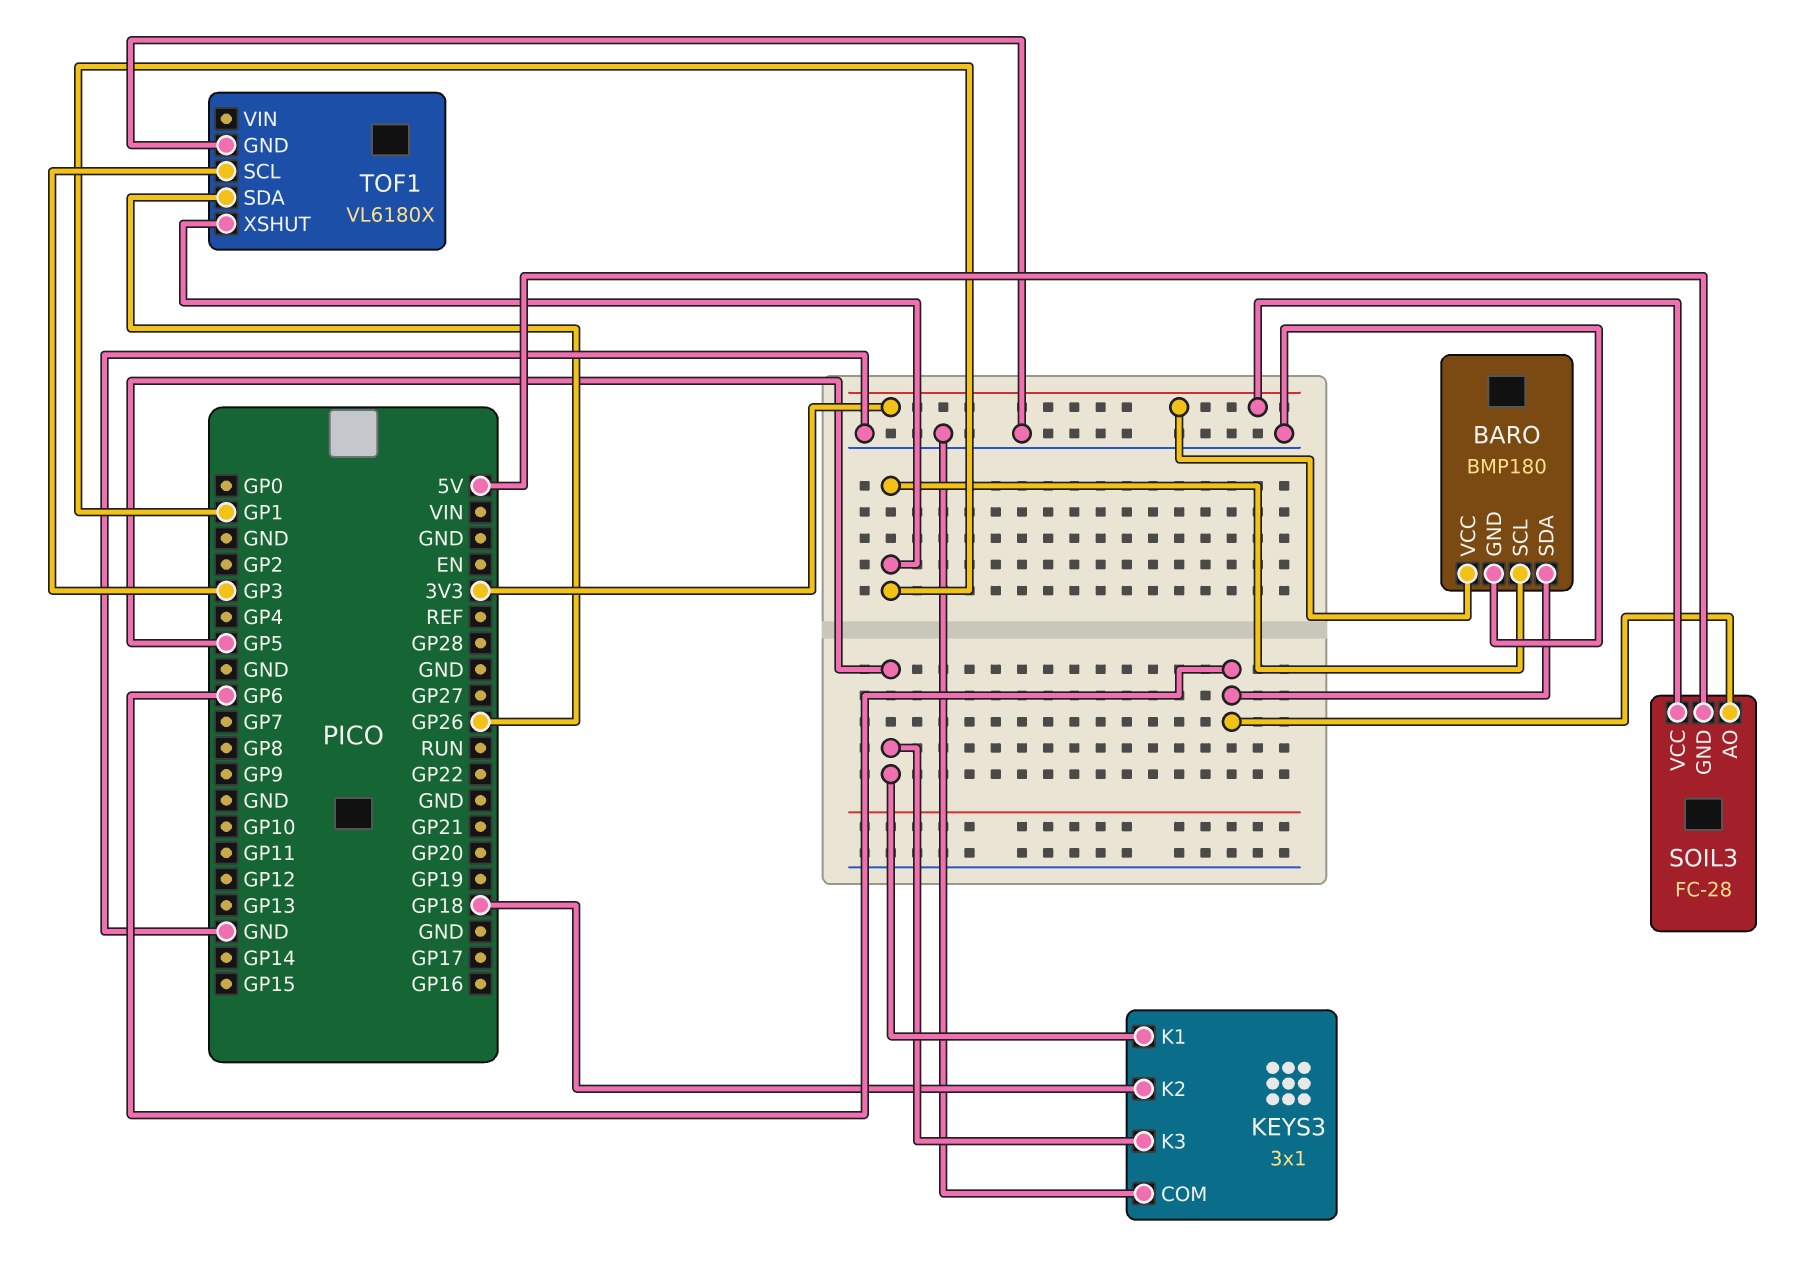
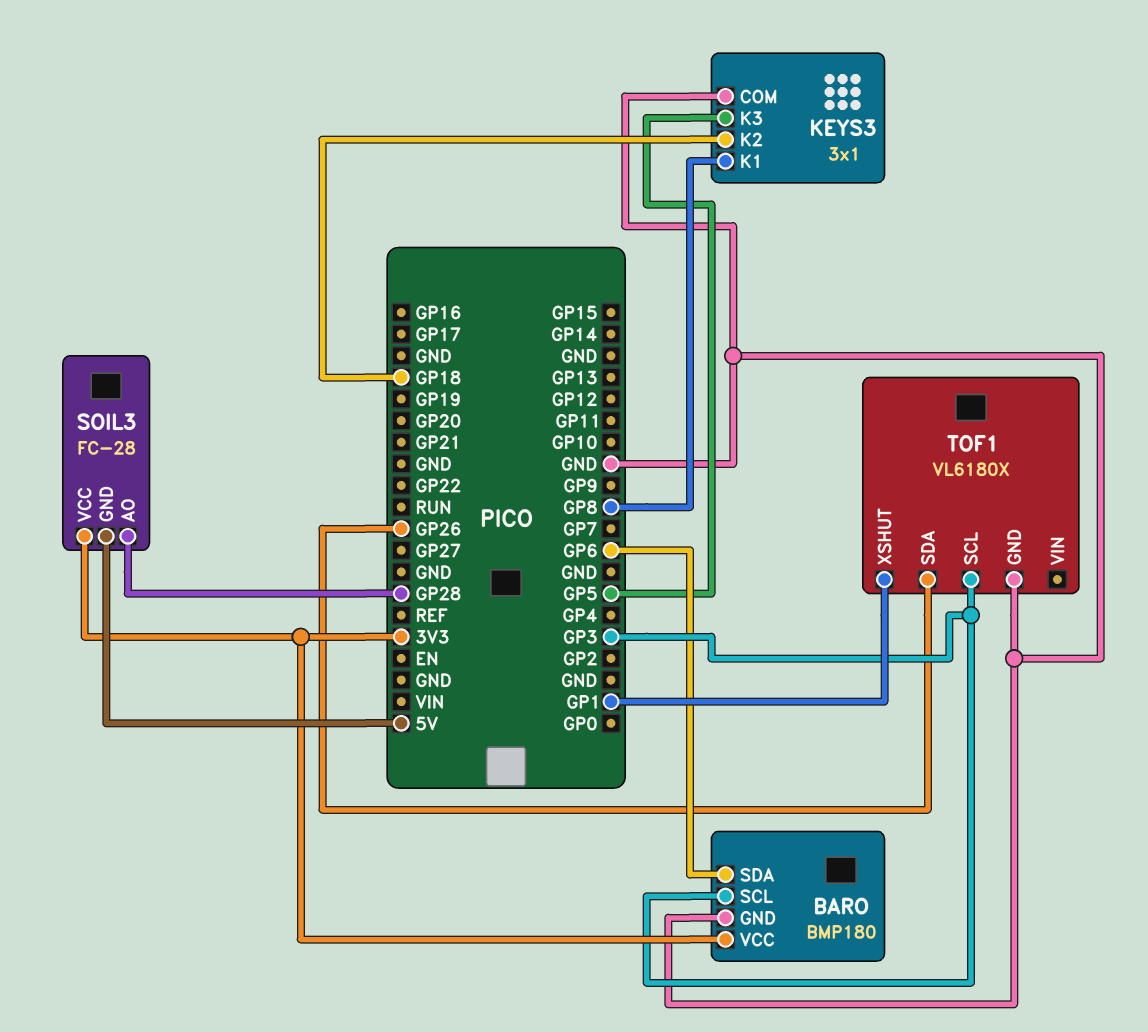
BARO pin SCL: GP1 -> GP3
KEYS3 pin K1: GP5 -> GP8
SOIL3 pin AO: GP6 -> GP28

